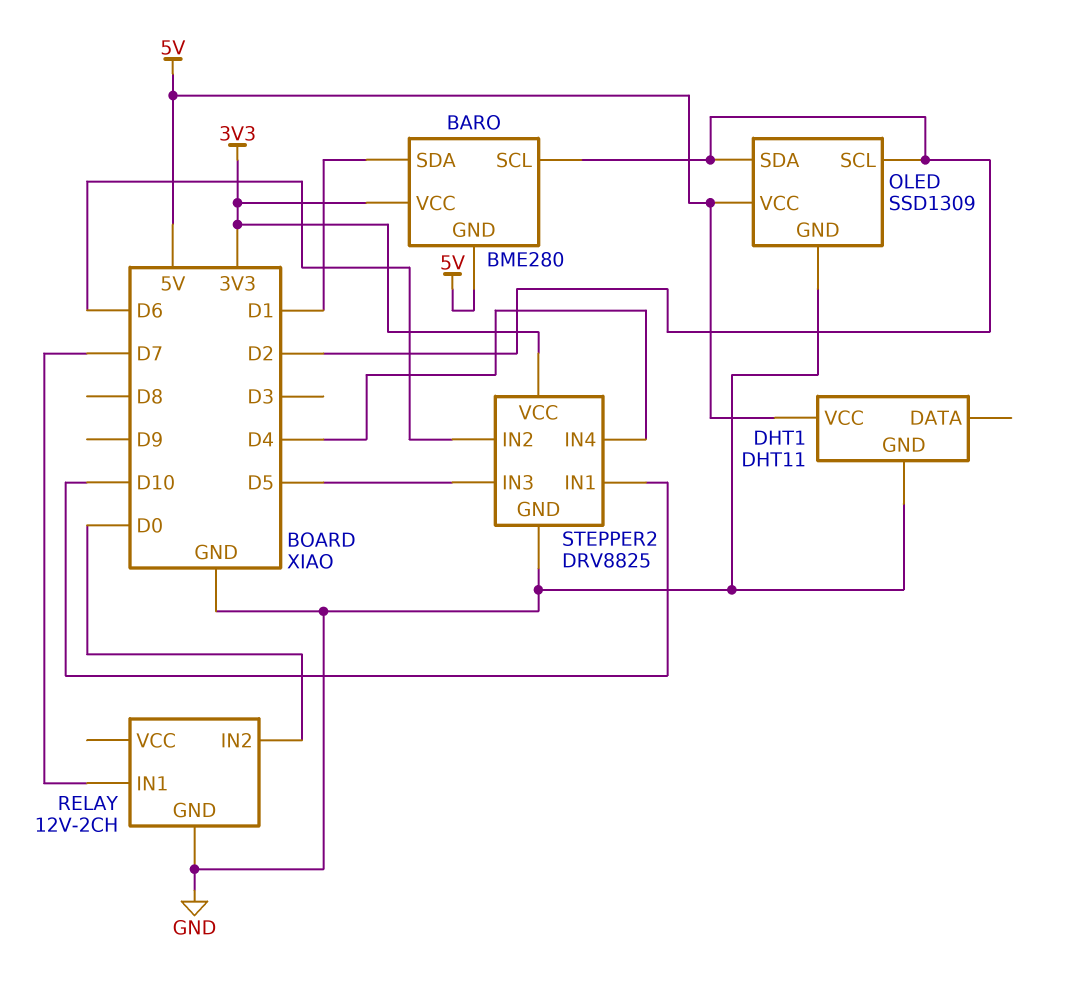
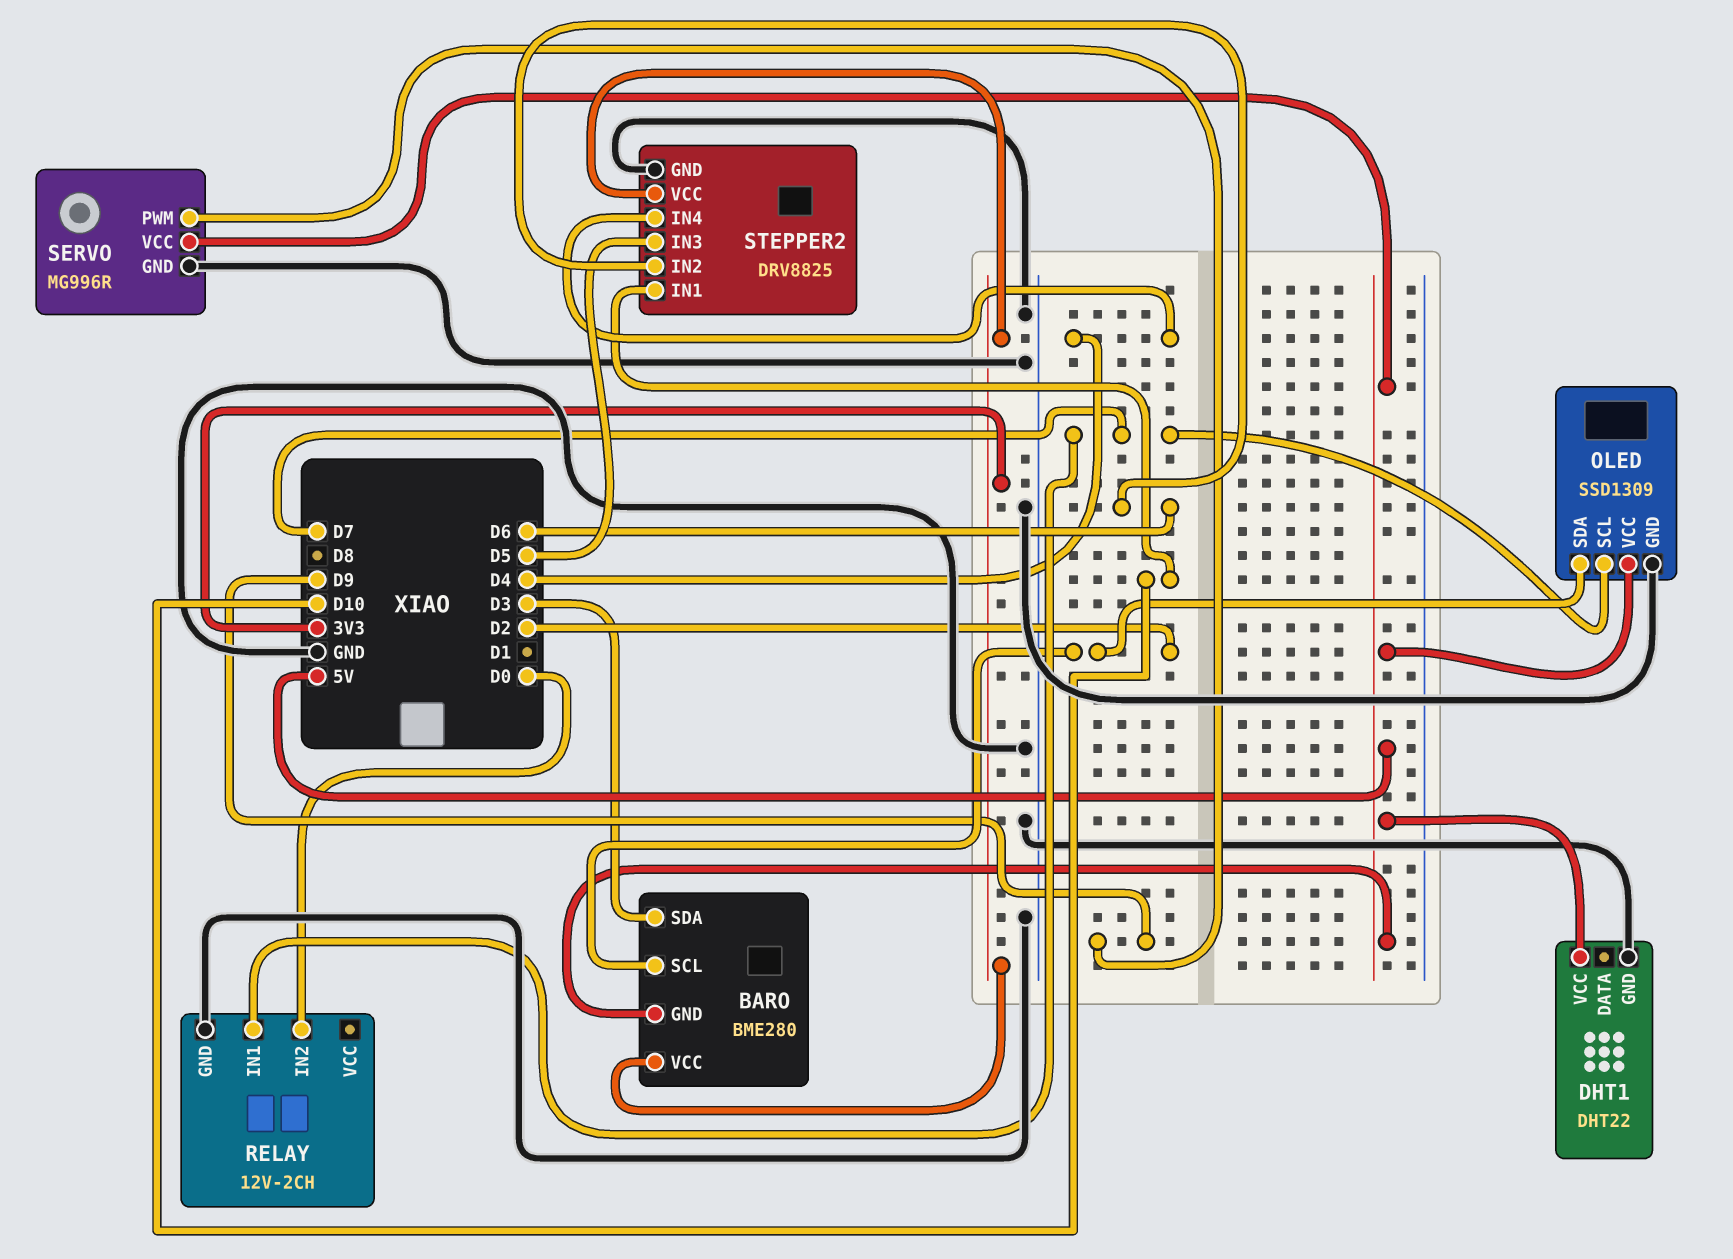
BARO pin SDA: D1 -> D3
DHT1: DHT11 -> DHT22
OLED pin SCL: D2 -> D7
SERVO: none -> MG996R
SERVO pin GND: none -> GND
SERVO pin PWM: none -> D9
SERVO pin VCC: none -> 5V

